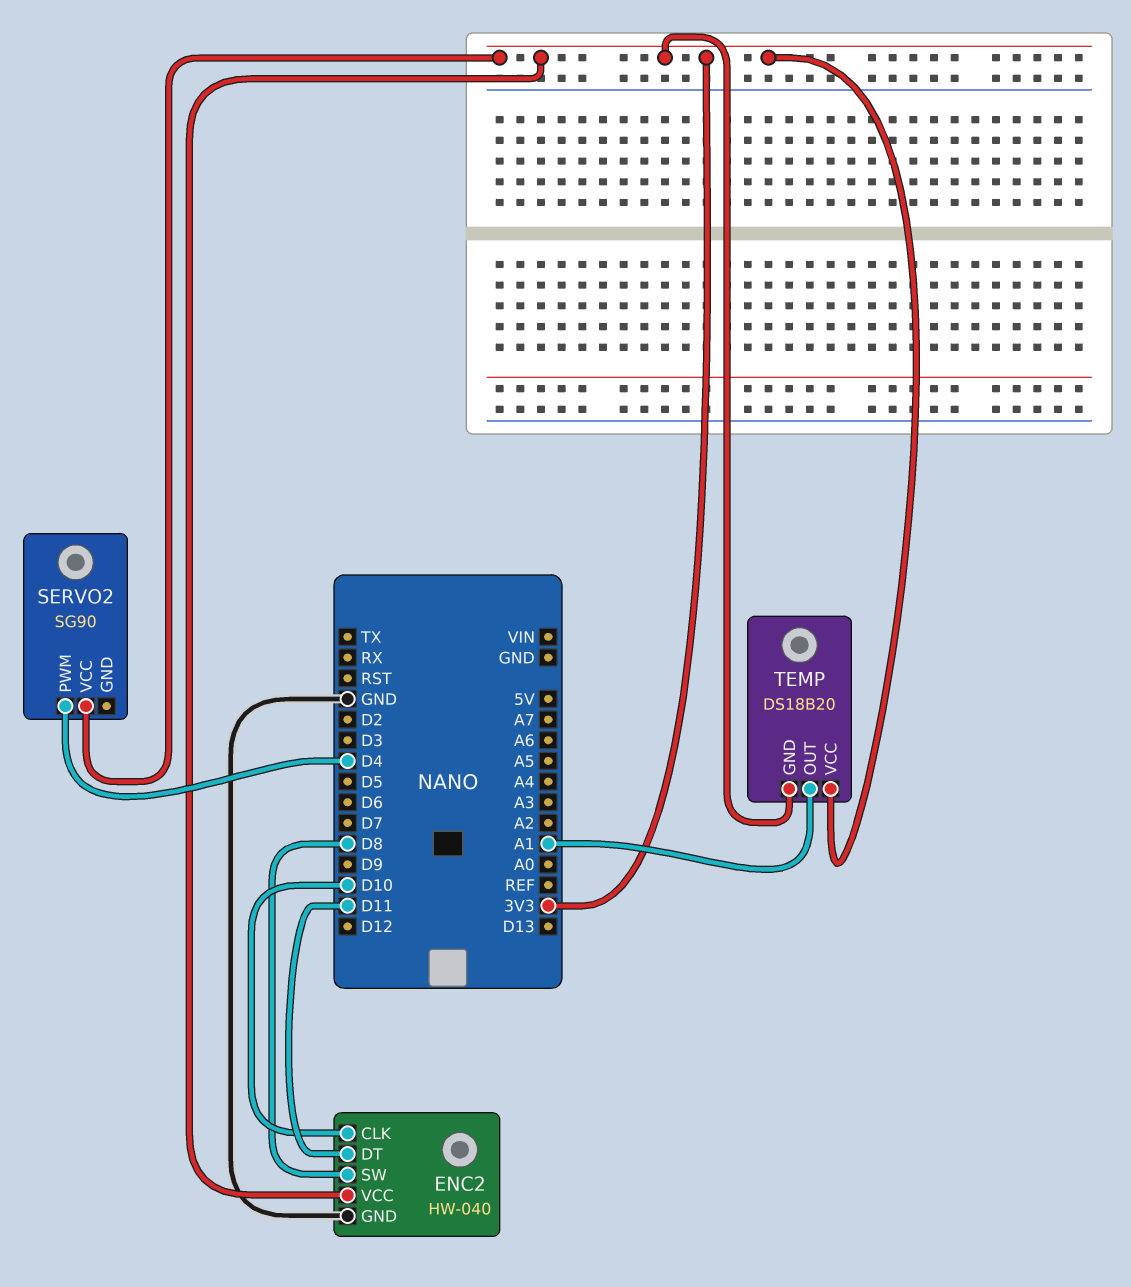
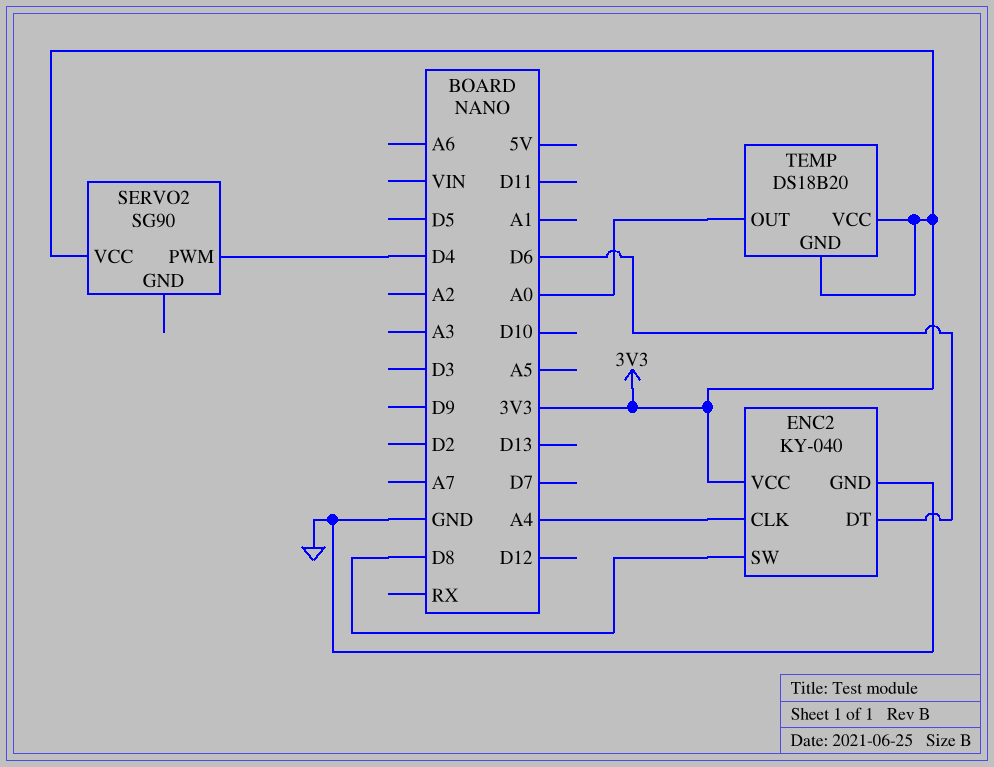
ENC2: HW-040 -> KY-040
ENC2 pin CLK: D10 -> A4
ENC2 pin DT: D11 -> D6
TEMP pin OUT: A1 -> A0

